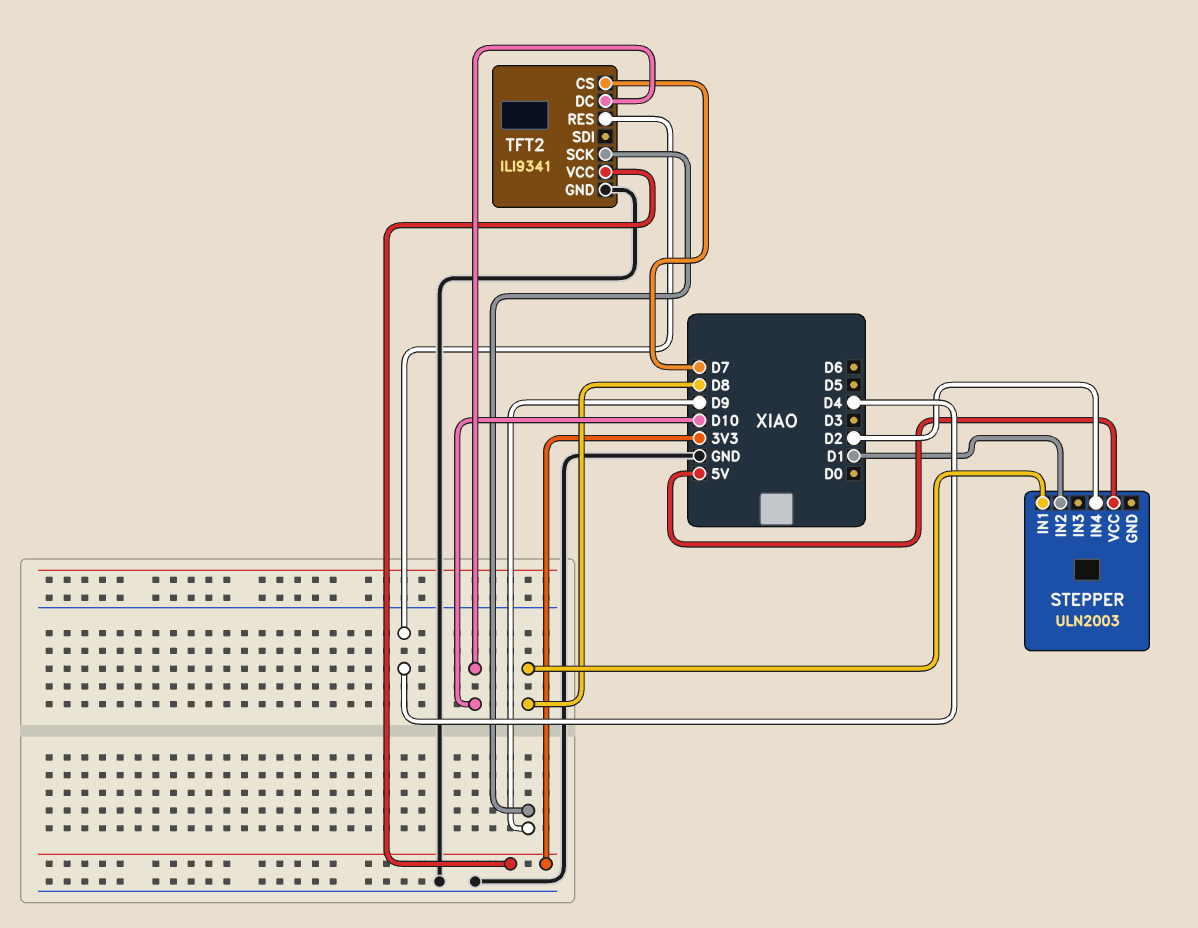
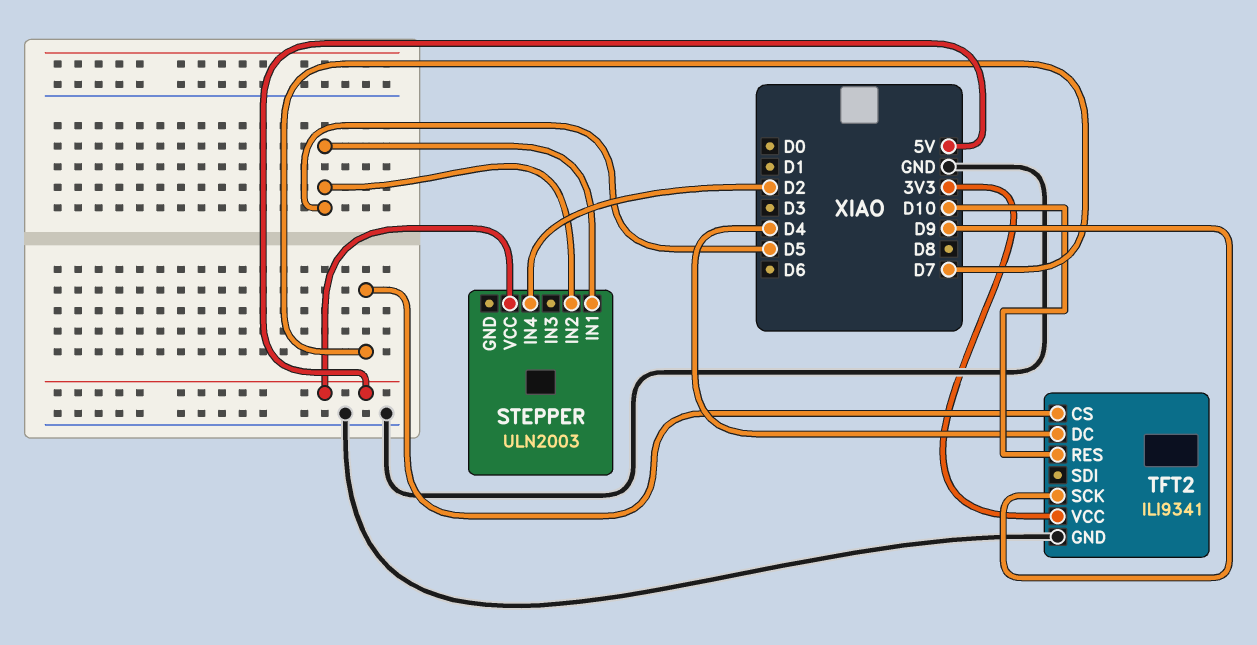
STEPPER pin IN1: D8 -> D5
STEPPER pin IN2: D1 -> D5
TFT2 pin DC: D10 -> D4
TFT2 pin RES: D4 -> D10

